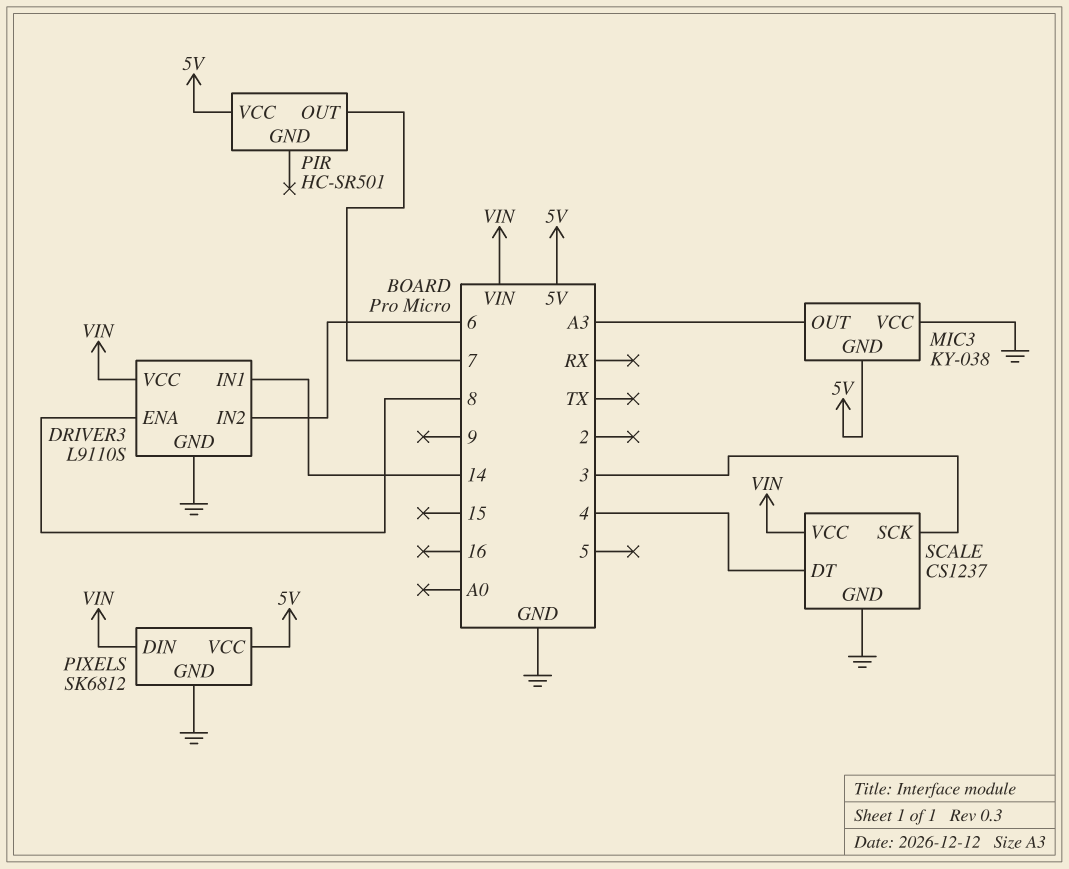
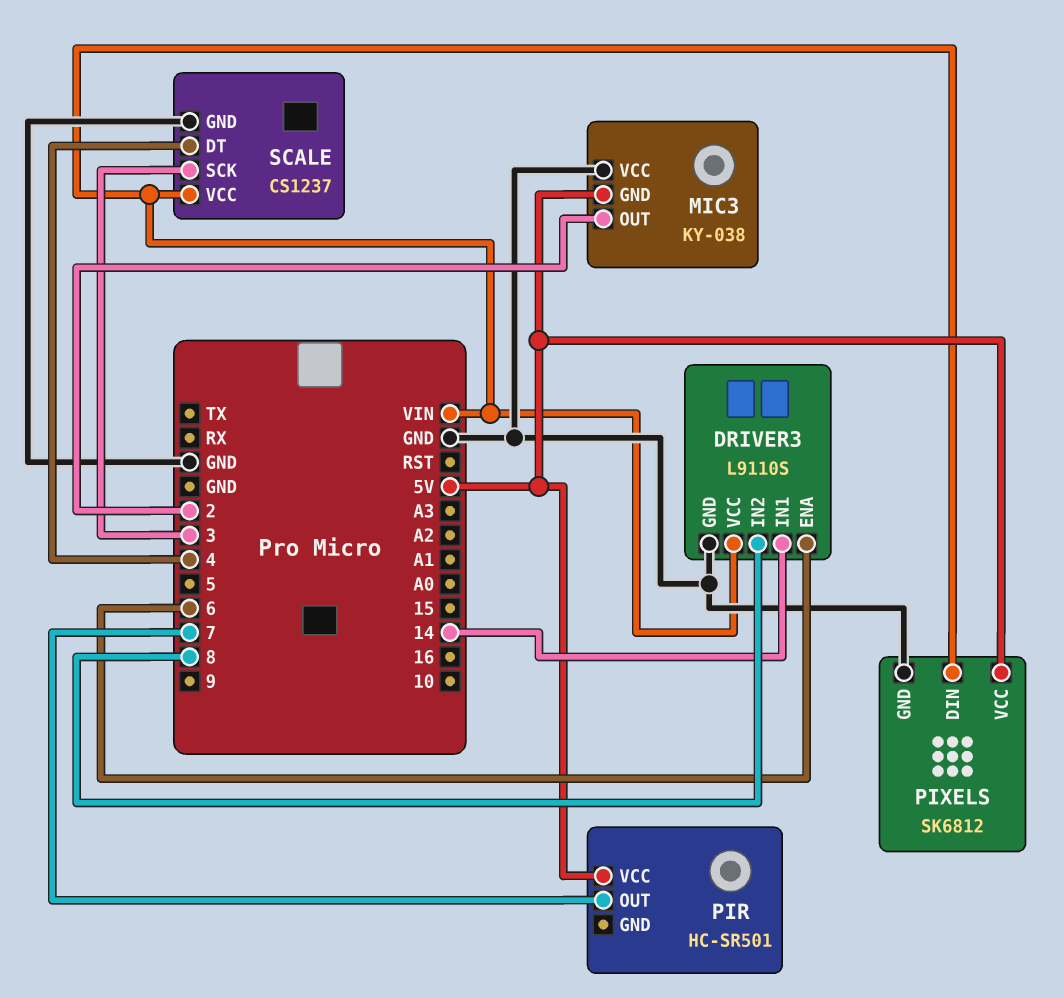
DRIVER3 pin ENA: 8 -> 6
DRIVER3 pin IN2: 6 -> 8
MIC3 pin OUT: A3 -> 2

